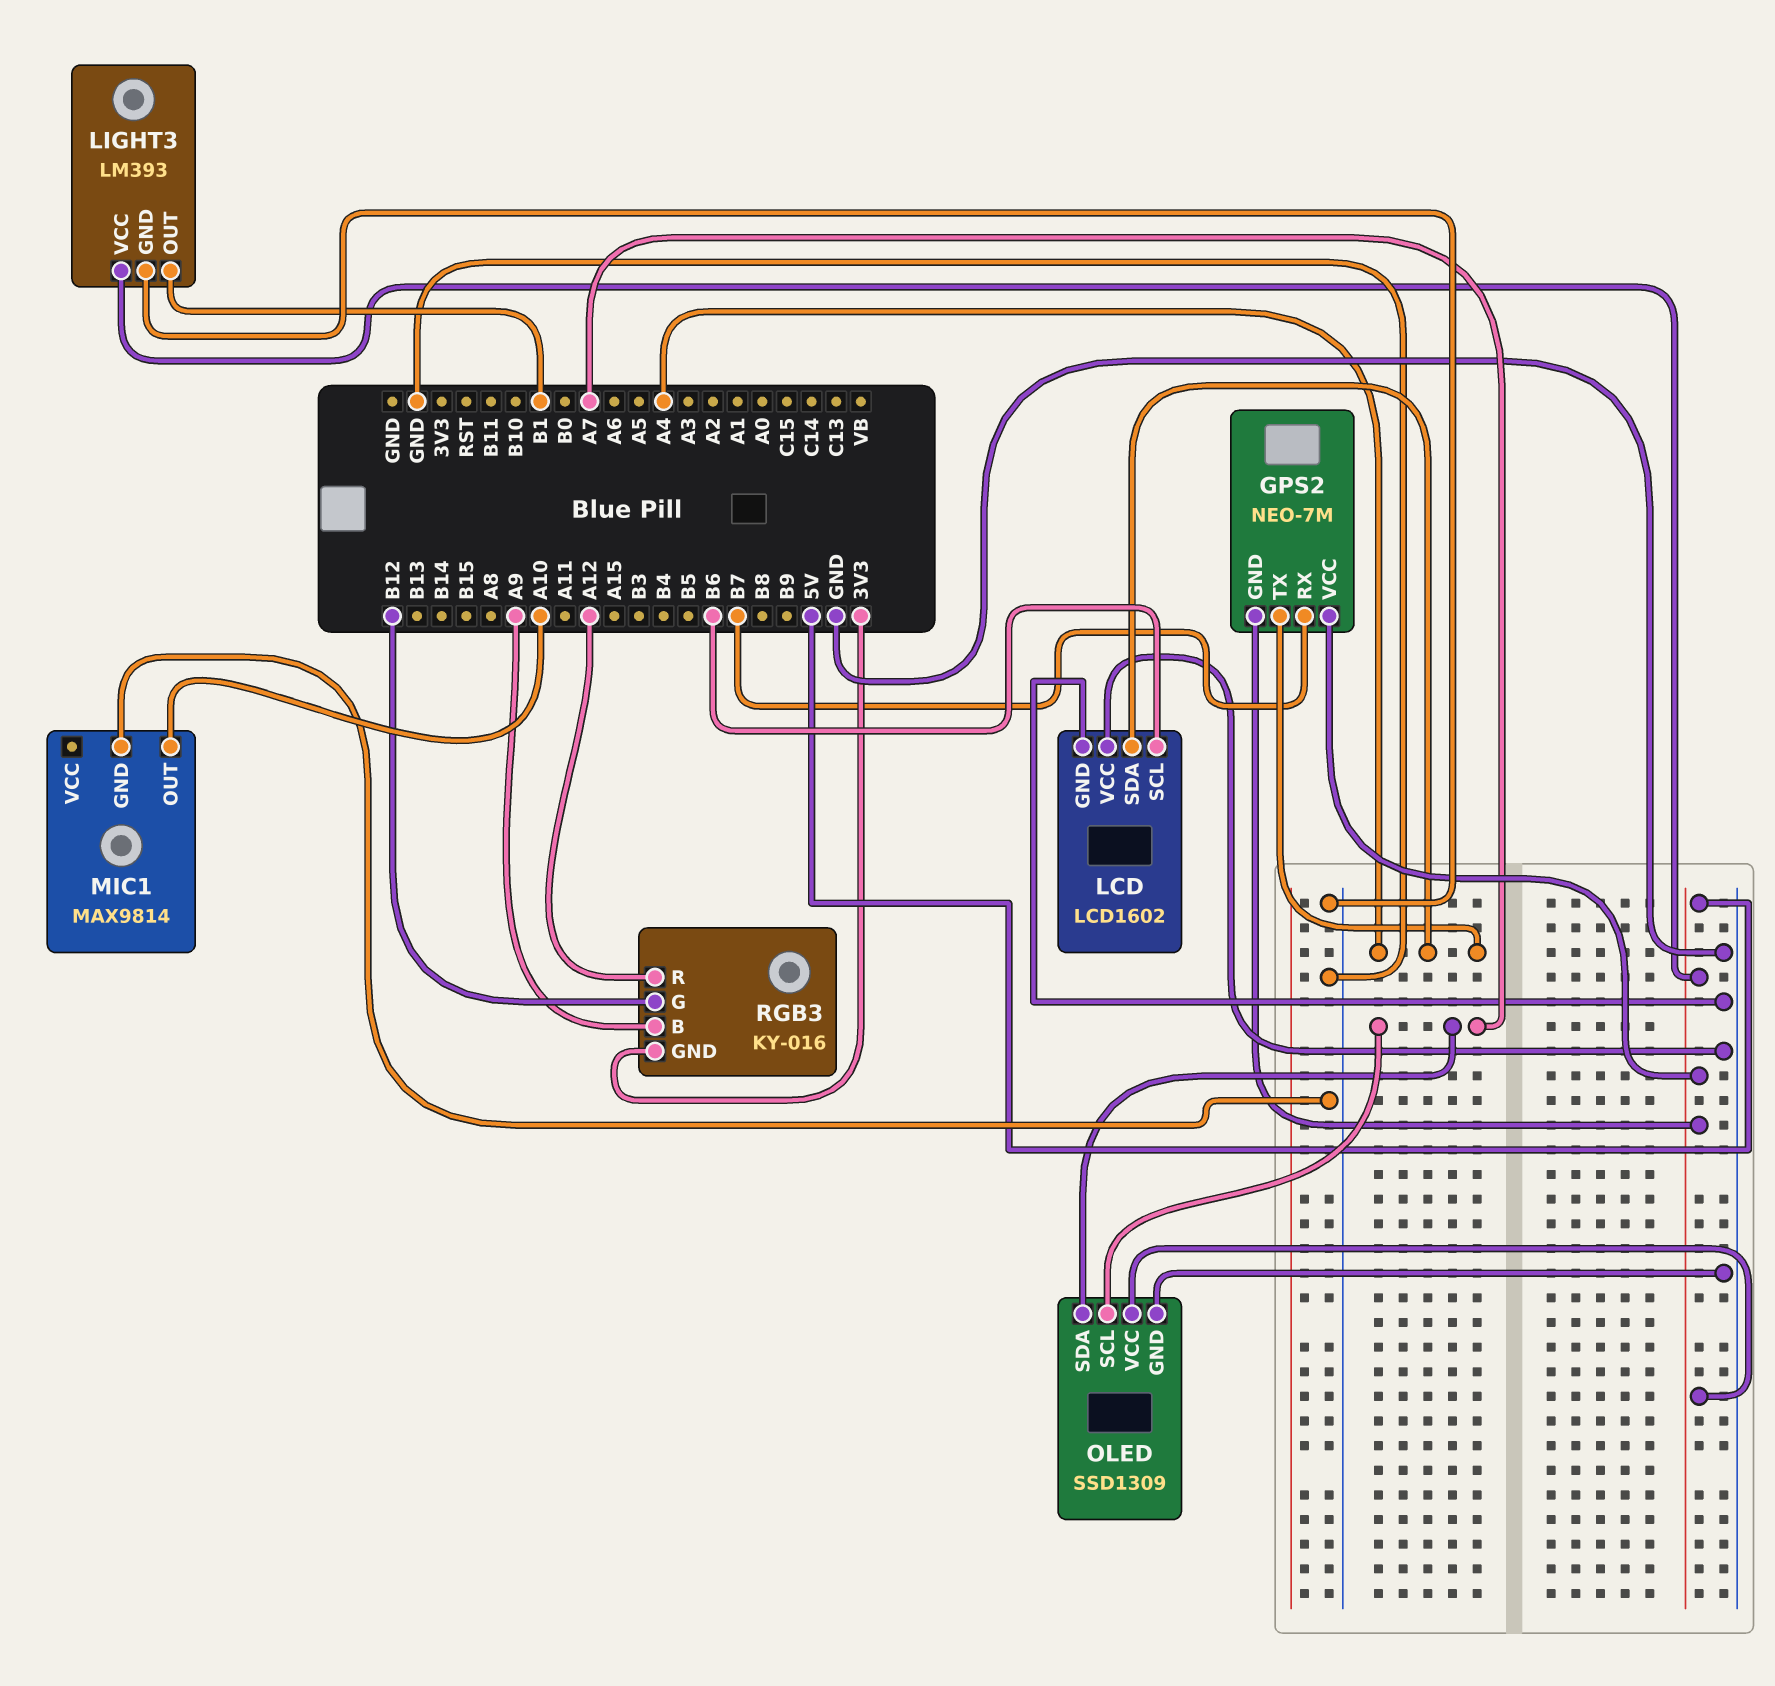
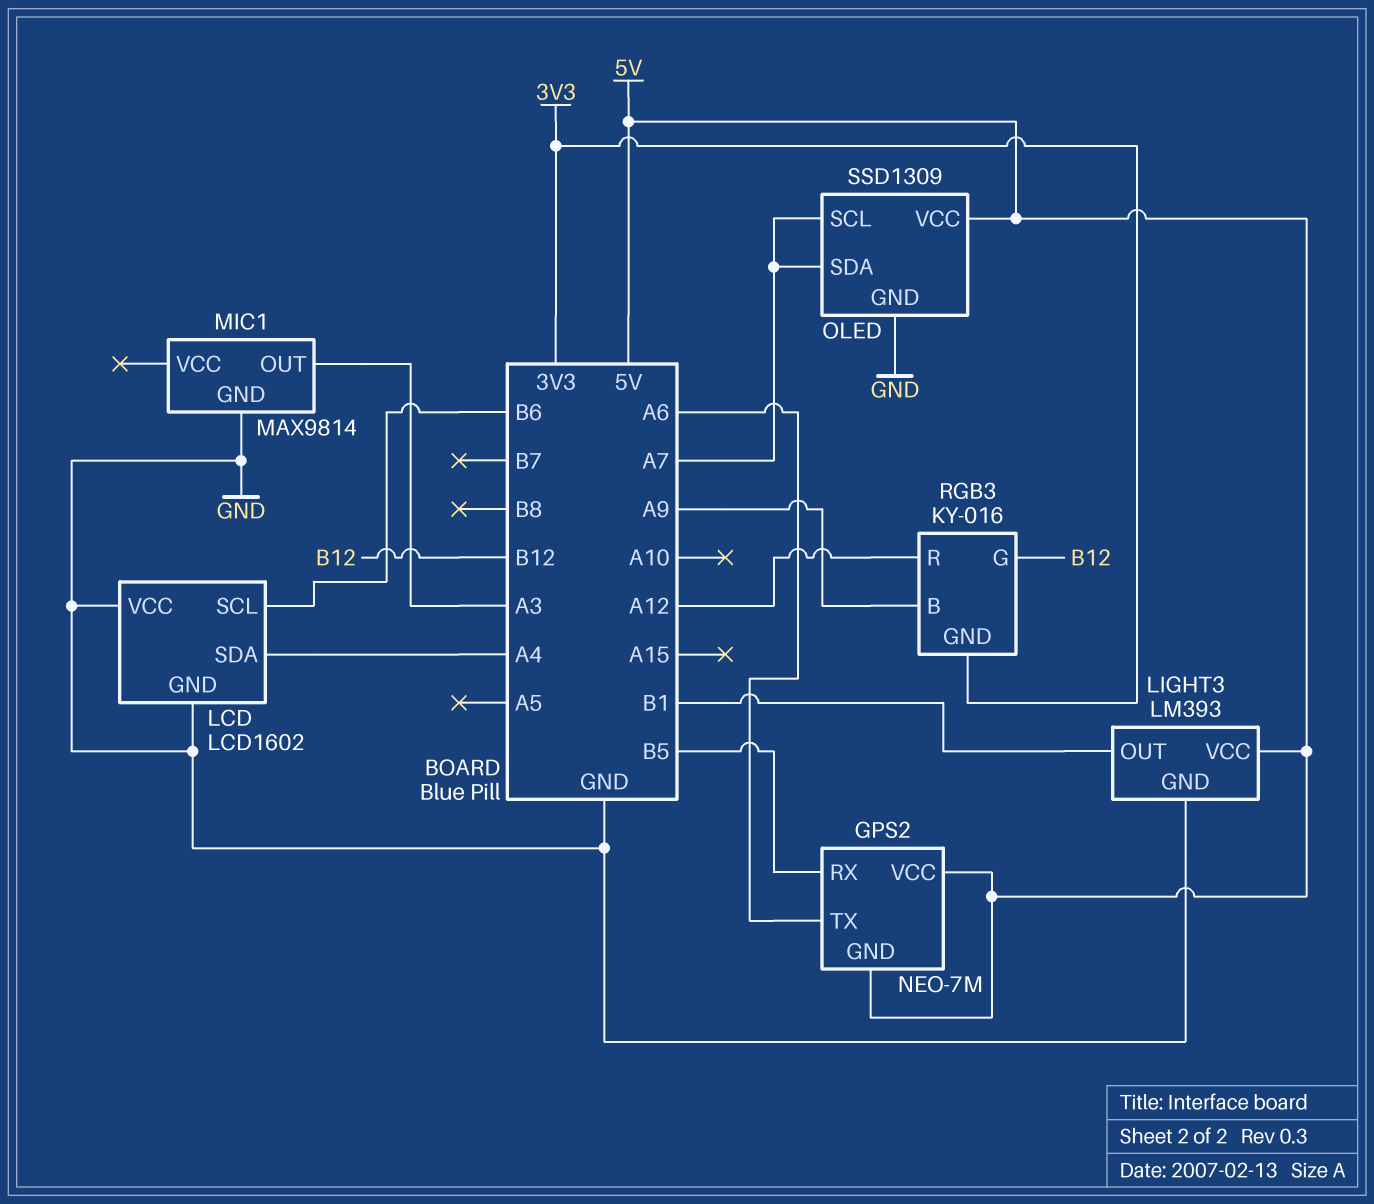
GPS2 pin RX: B7 -> B5
GPS2 pin TX: A4 -> A6
MIC1 pin OUT: A10 -> A3

